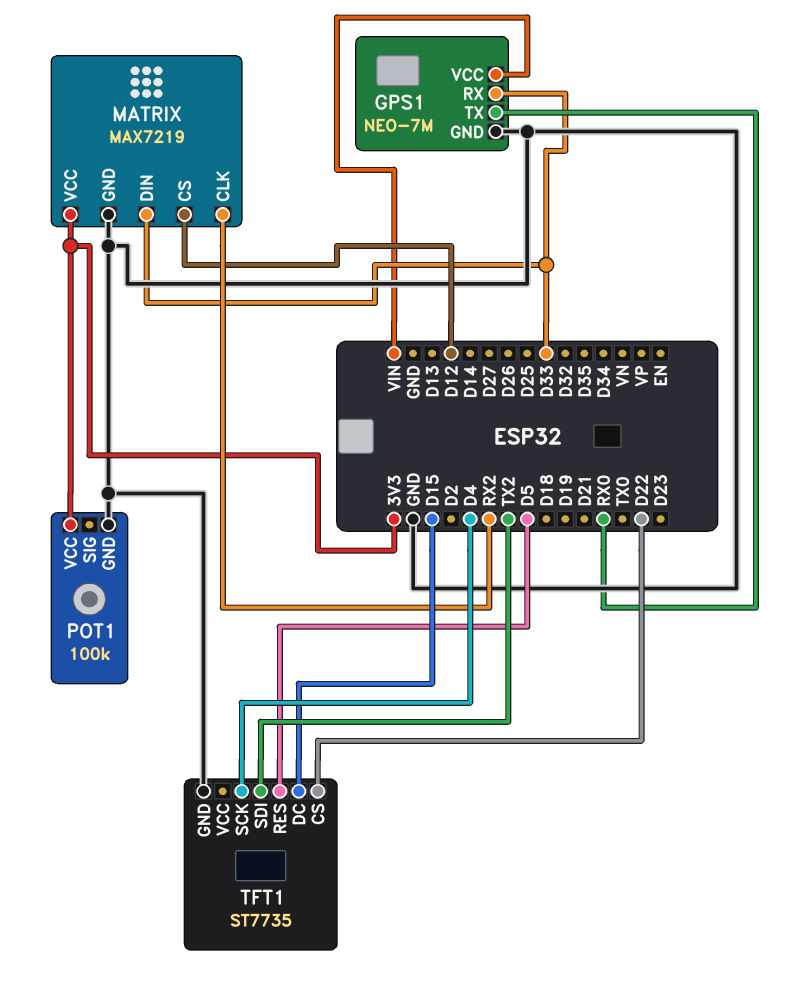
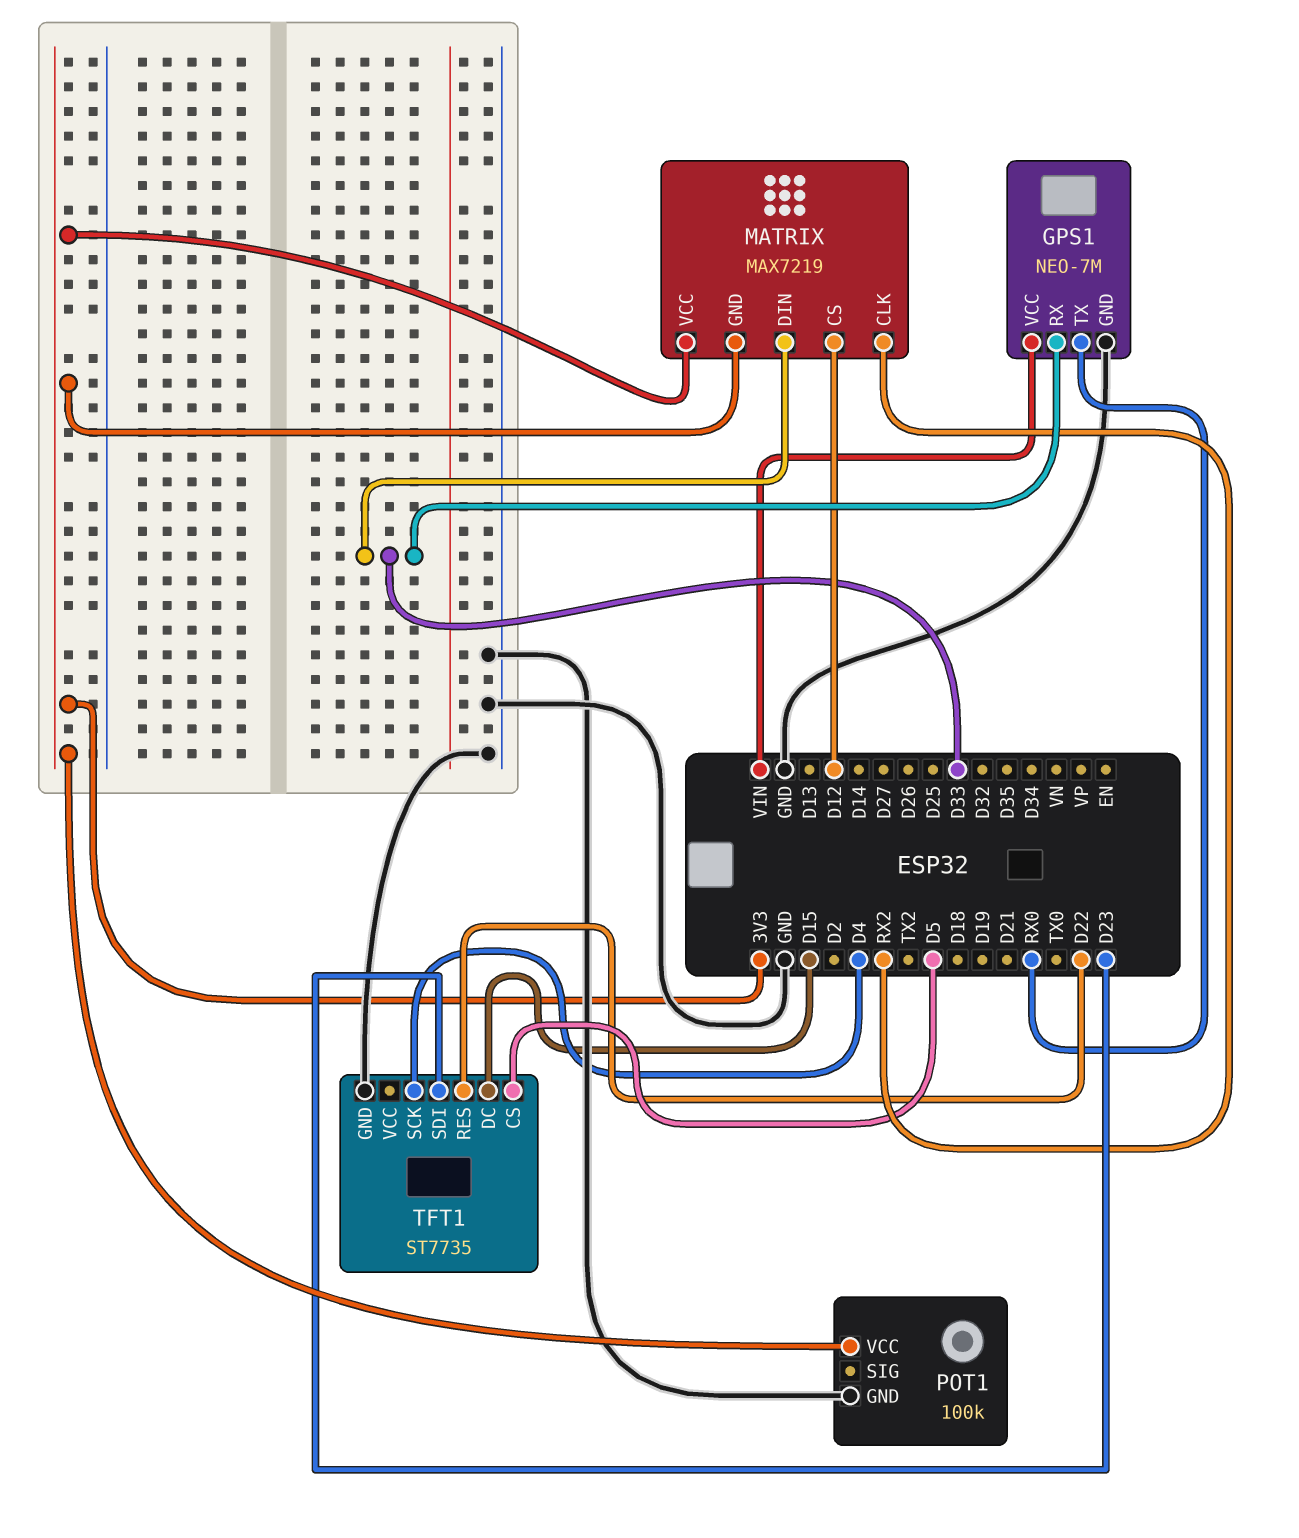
MATRIX pin GND: GND -> 3V3
TFT1 pin CS: D22 -> D5
TFT1 pin RES: D5 -> D22
TFT1 pin SDI: TX2 -> D23

